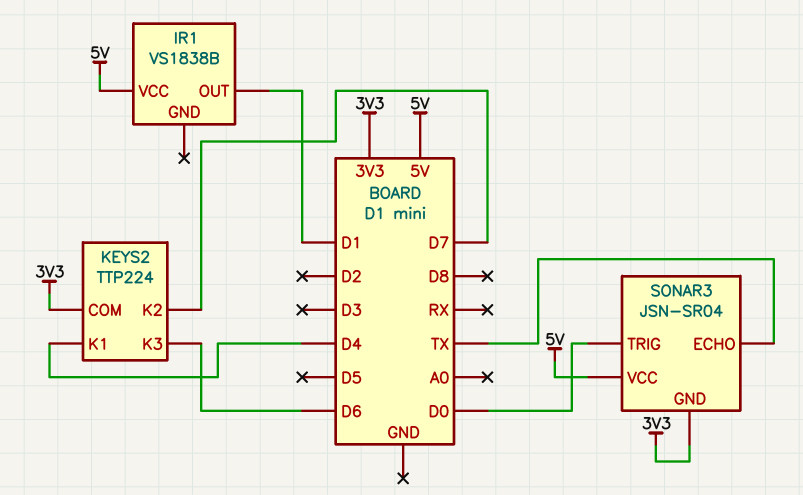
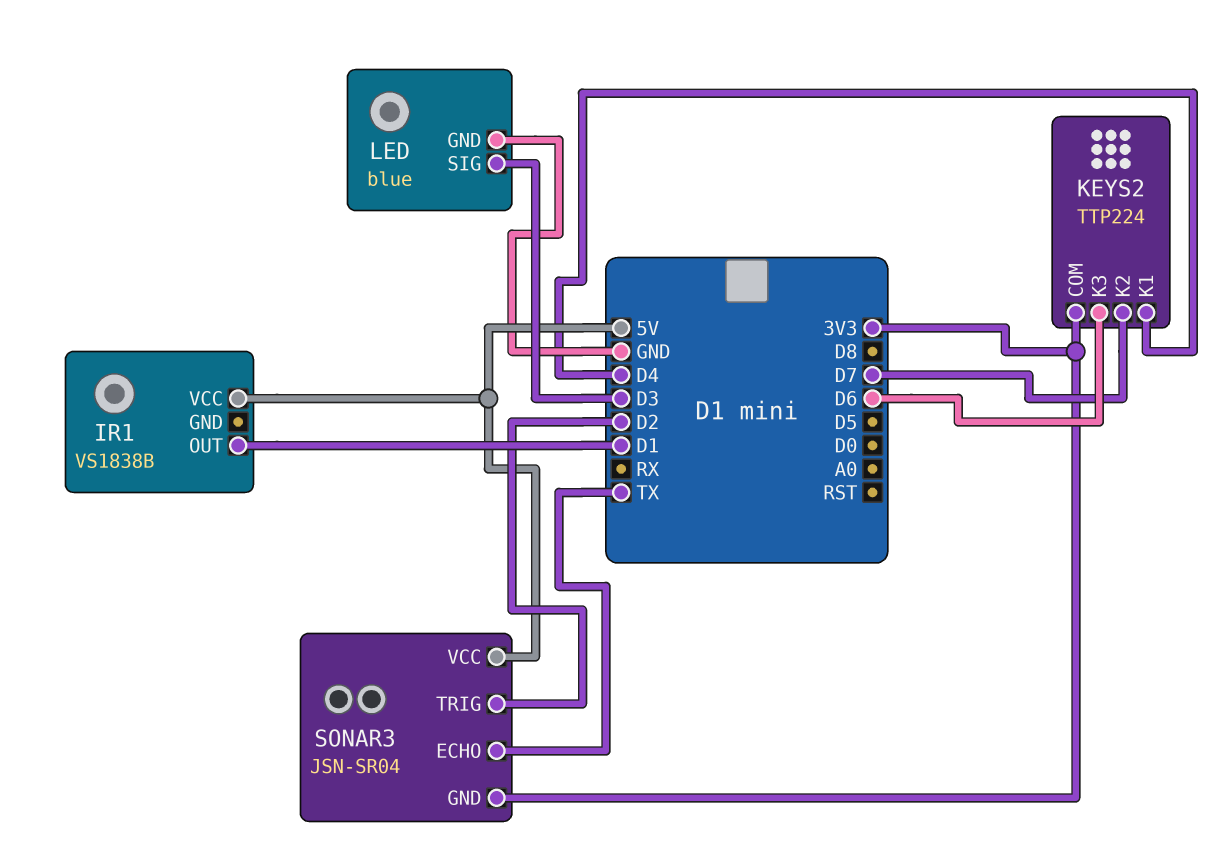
LED: none -> blue
LED pin GND: none -> GND
LED pin SIG: none -> D3
SONAR3 pin TRIG: D0 -> D2

